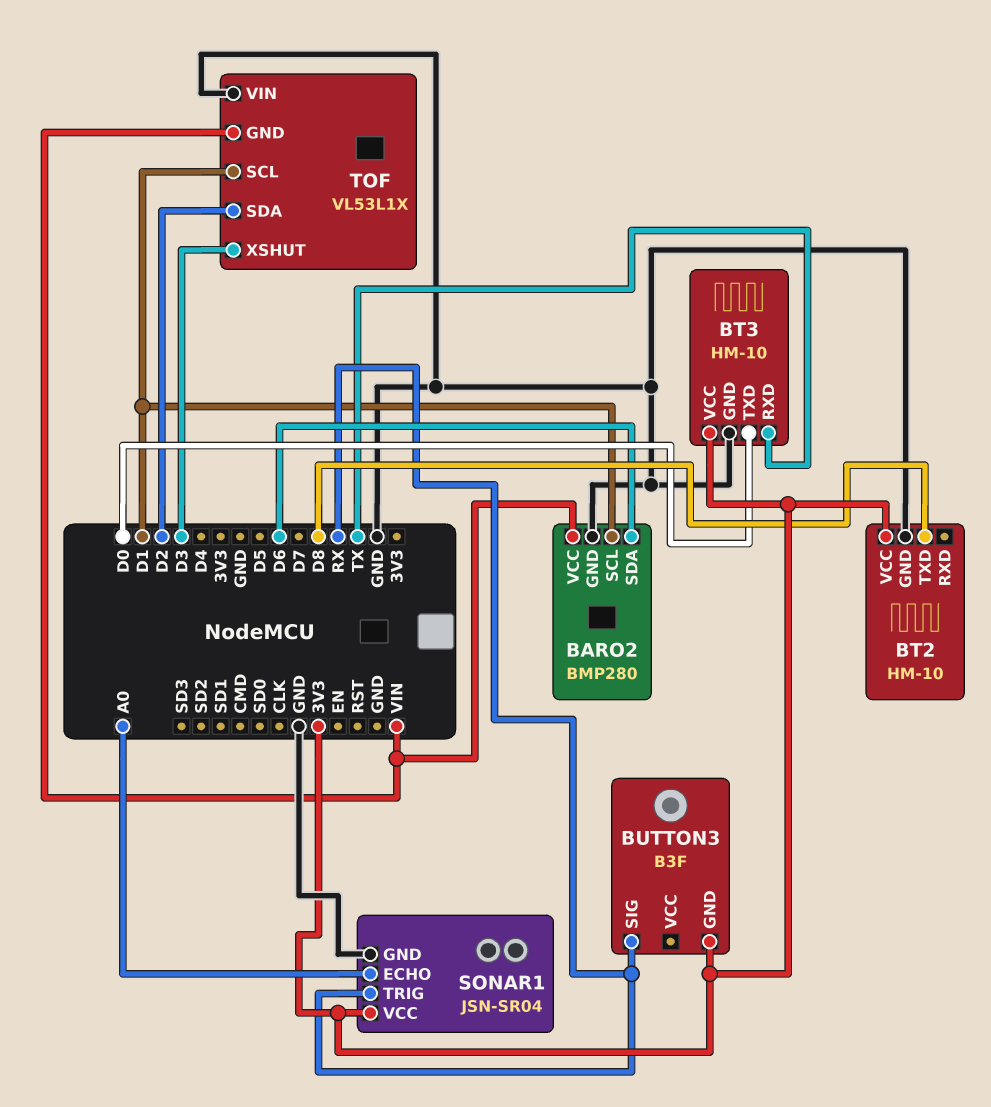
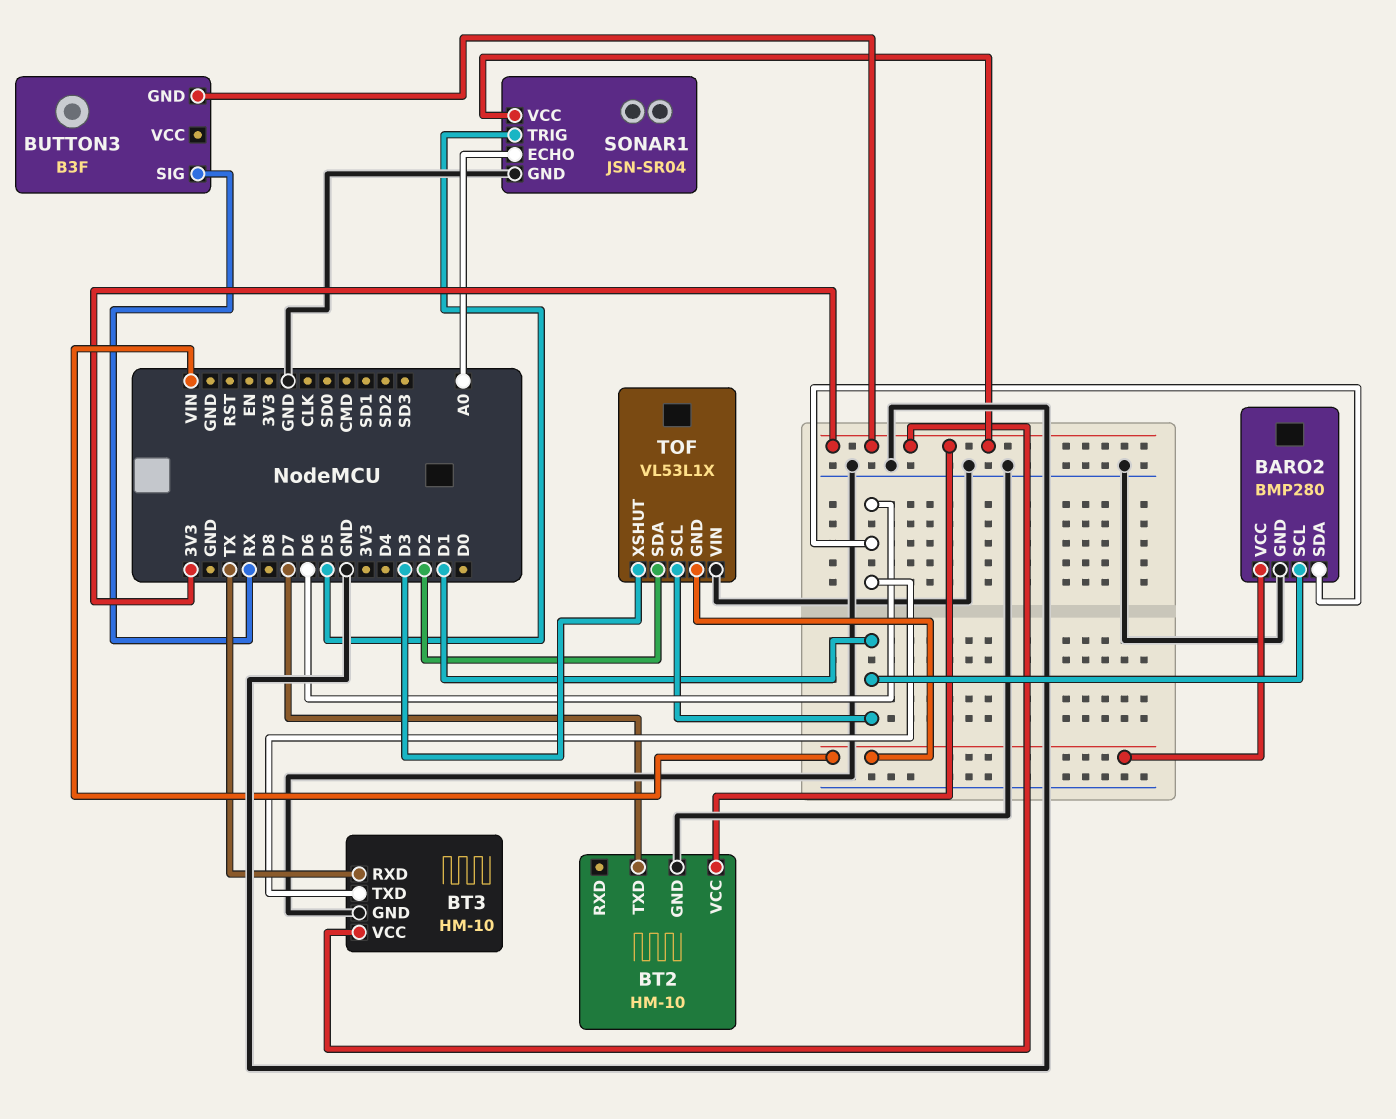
BT2 pin TXD: D8 -> D7
BT3 pin TXD: D0 -> D6
SONAR1 pin TRIG: RX -> D5

